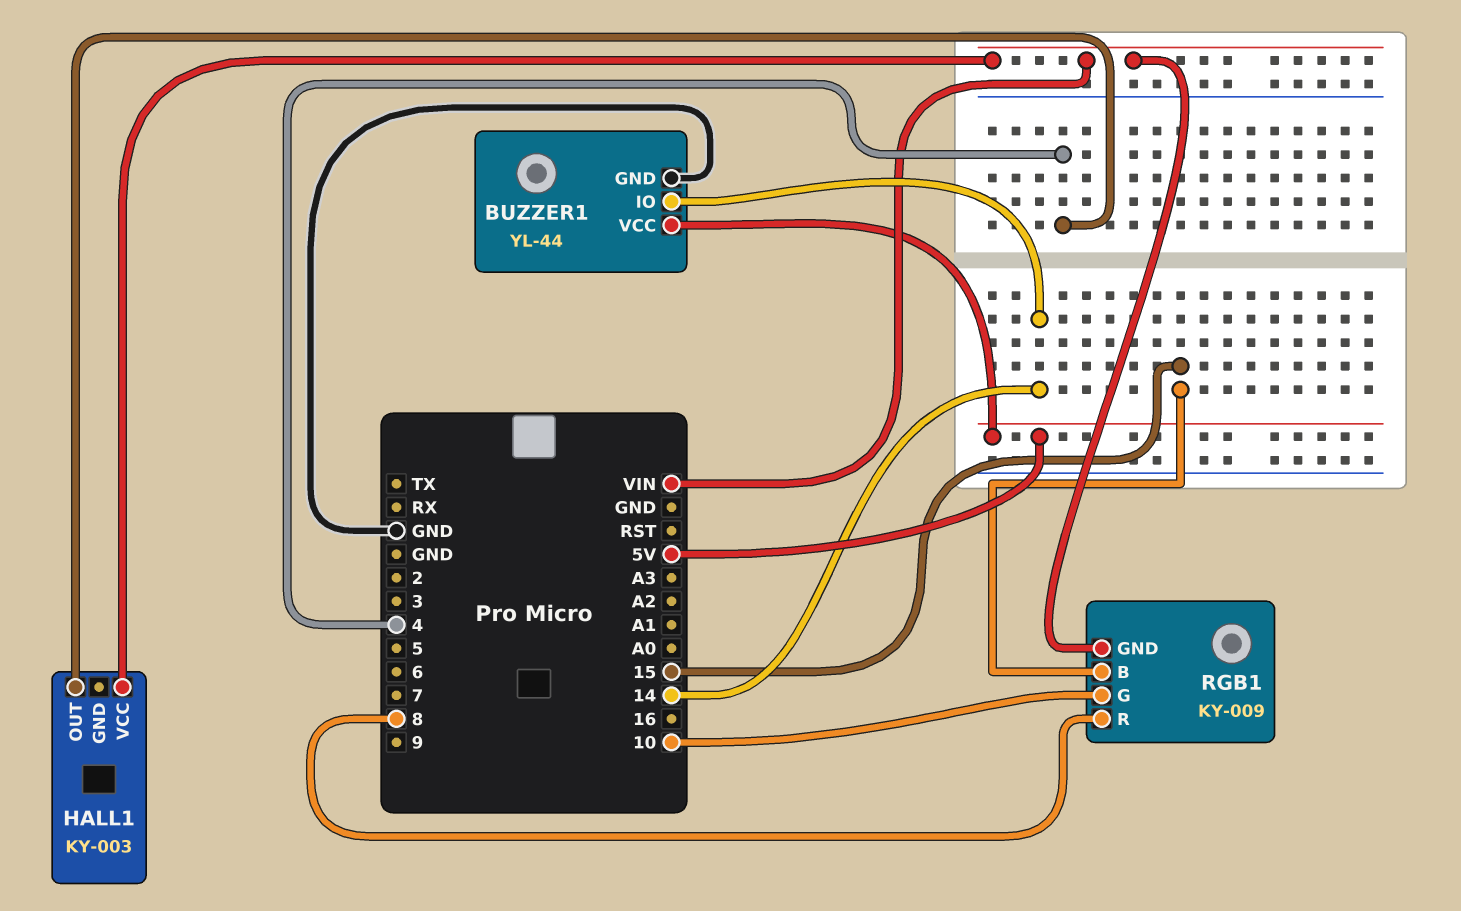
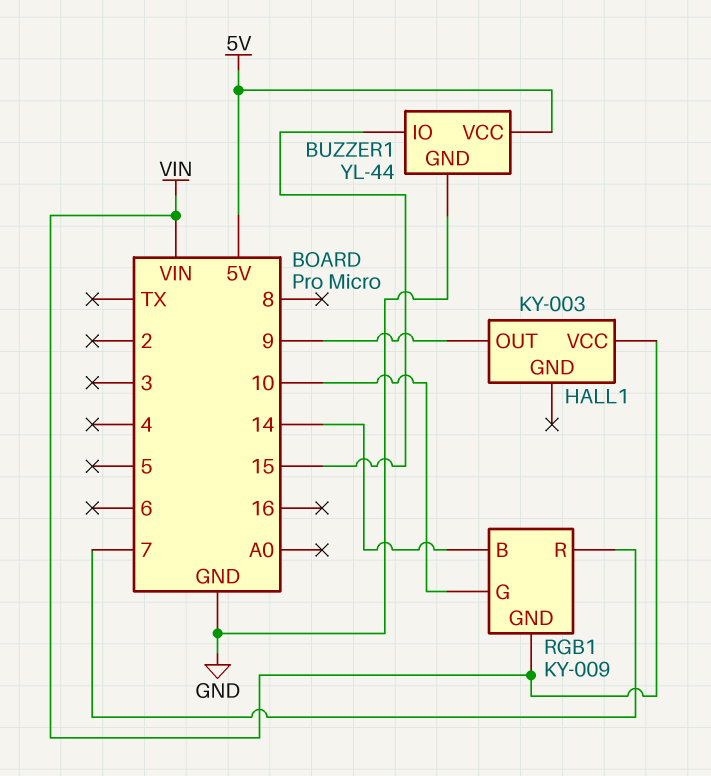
BUZZER1 pin IO: 14 -> 15
HALL1 pin OUT: 4 -> 9
RGB1 pin B: 15 -> 14
RGB1 pin R: 8 -> 7

